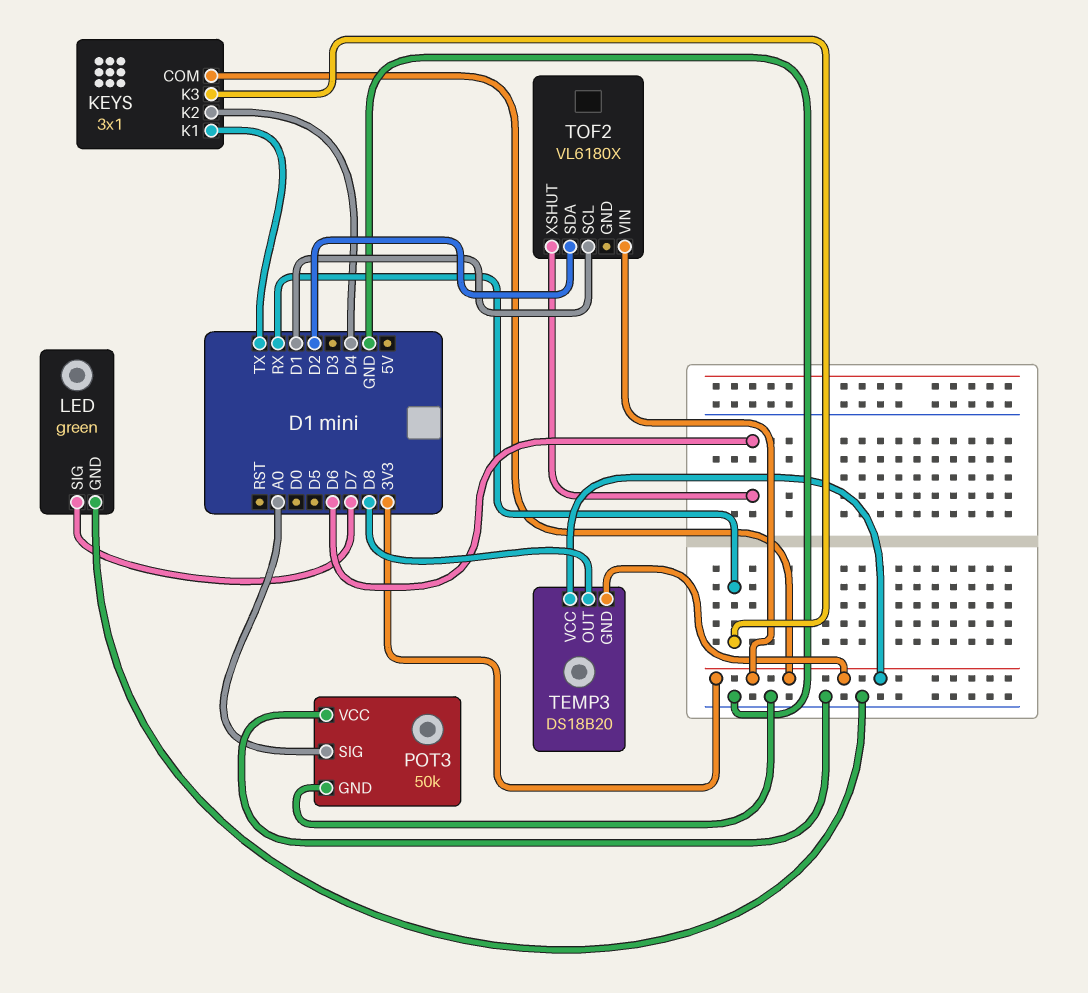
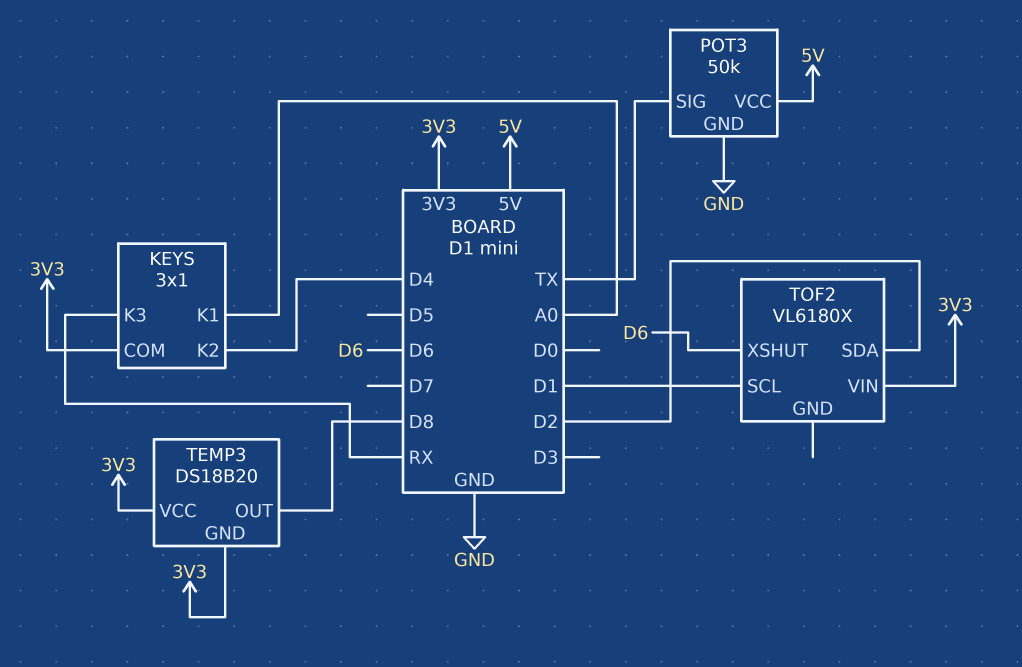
KEYS pin K1: TX -> A0
LED: green -> none
LED pin GND: GND -> none
LED pin SIG: D7 -> none
POT3 pin SIG: A0 -> TX
POT3 pin VCC: GND -> 5V

